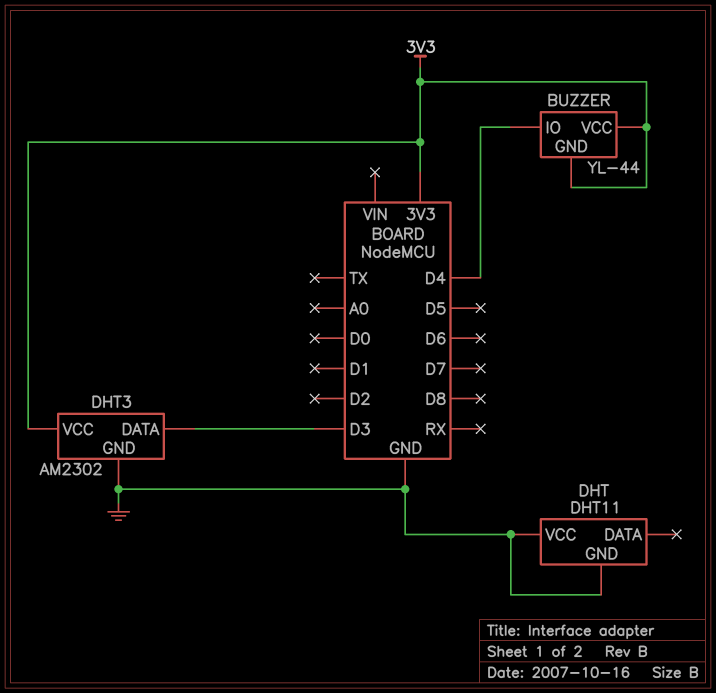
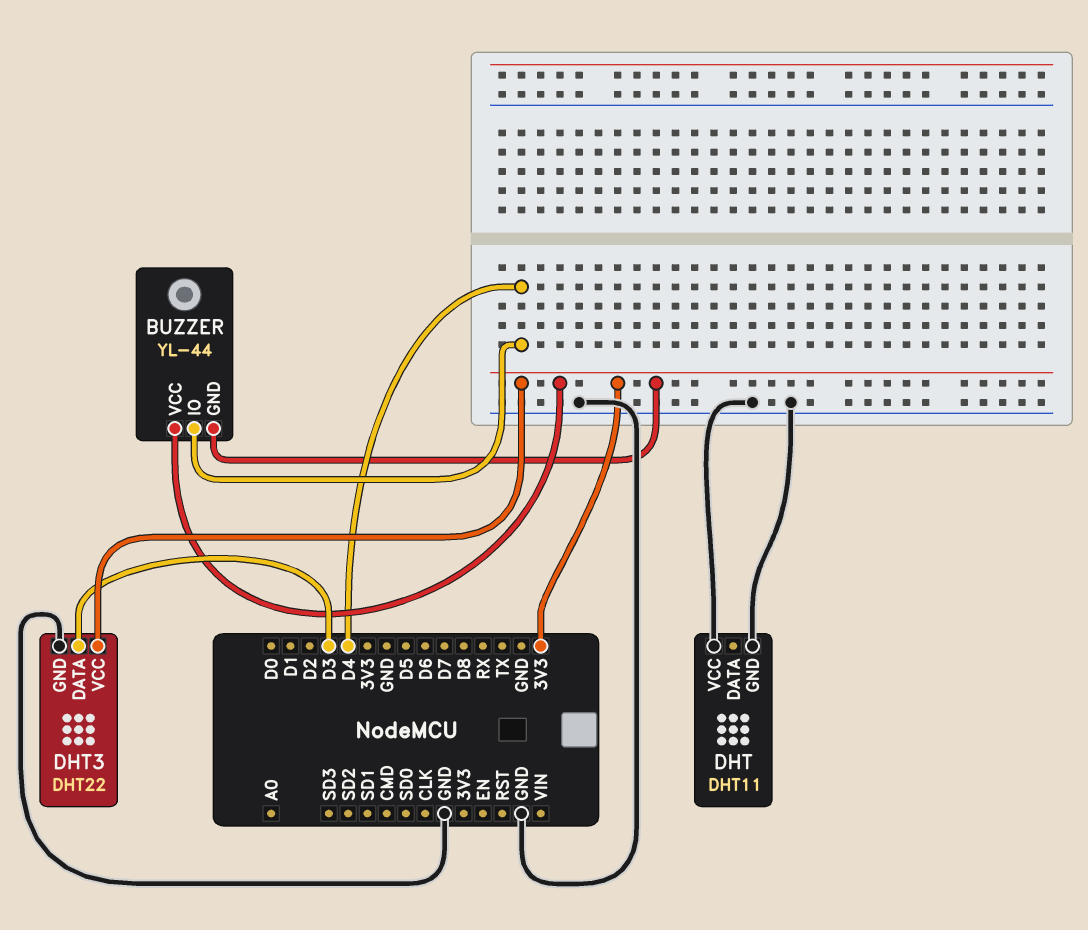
DHT3: AM2302 -> DHT22

